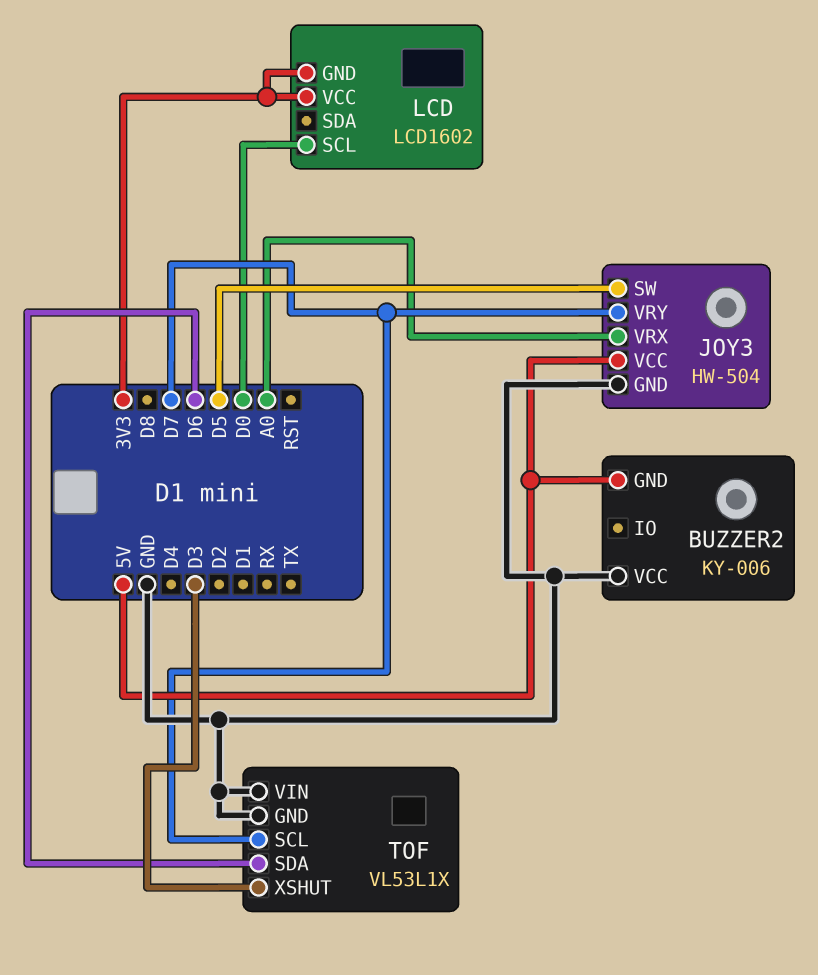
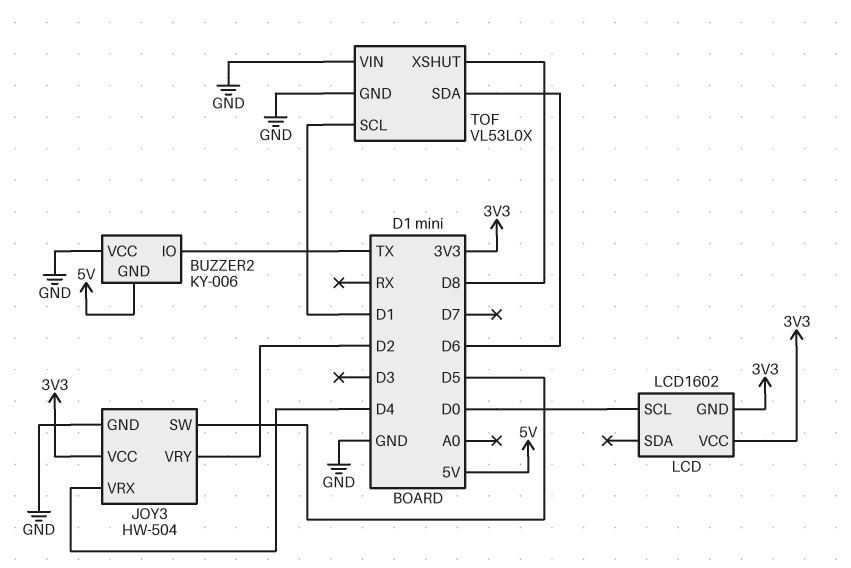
BUZZER2 pin IO: none -> TX
JOY3 pin VCC: 5V -> 3V3
JOY3 pin VRX: A0 -> D4
JOY3 pin VRY: D7 -> D2
TOF: VL53L1X -> VL53L0X
TOF pin SCL: D7 -> D1
TOF pin XSHUT: D3 -> D8

